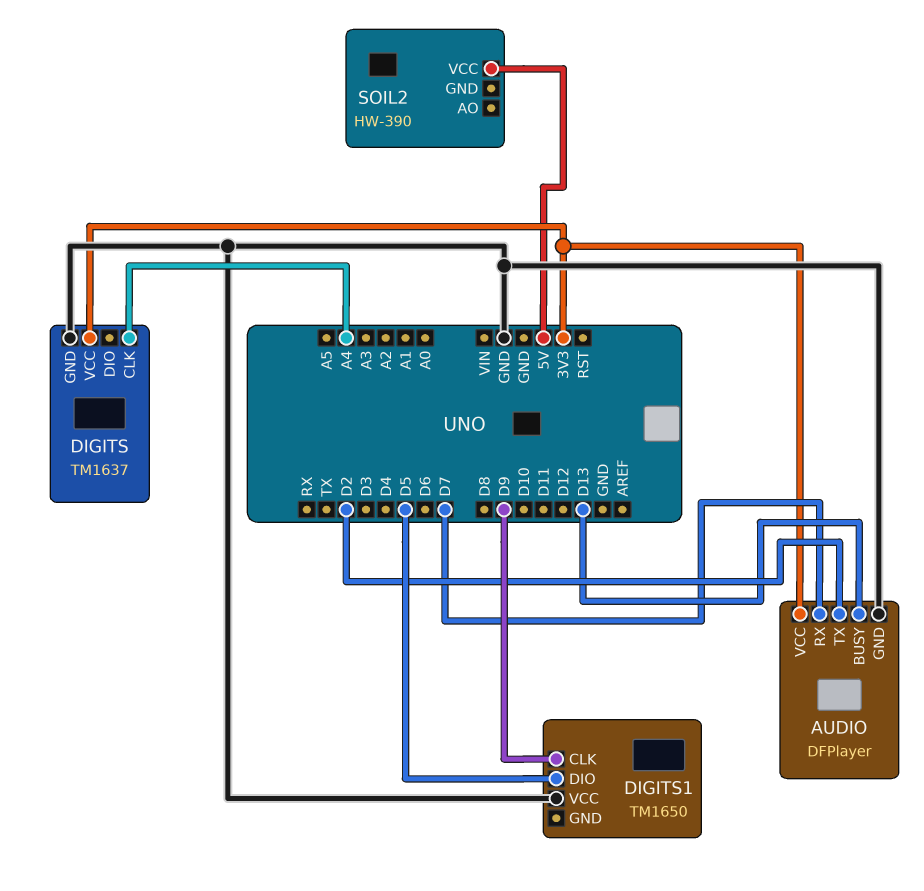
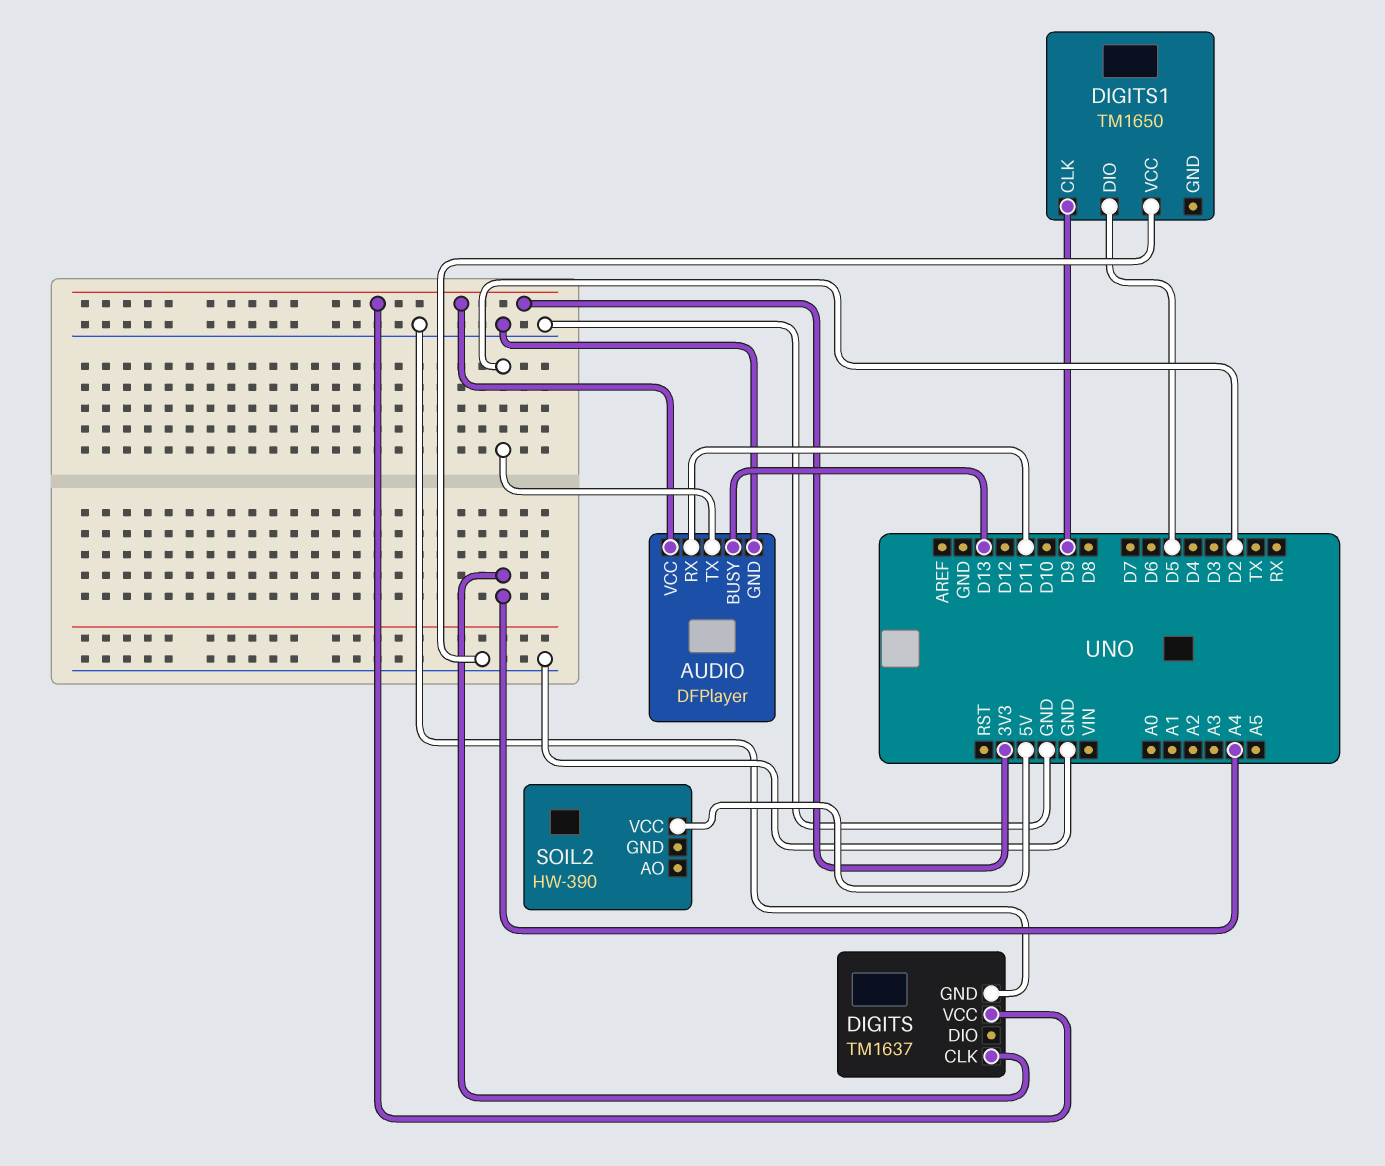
AUDIO pin RX: D7 -> D11

